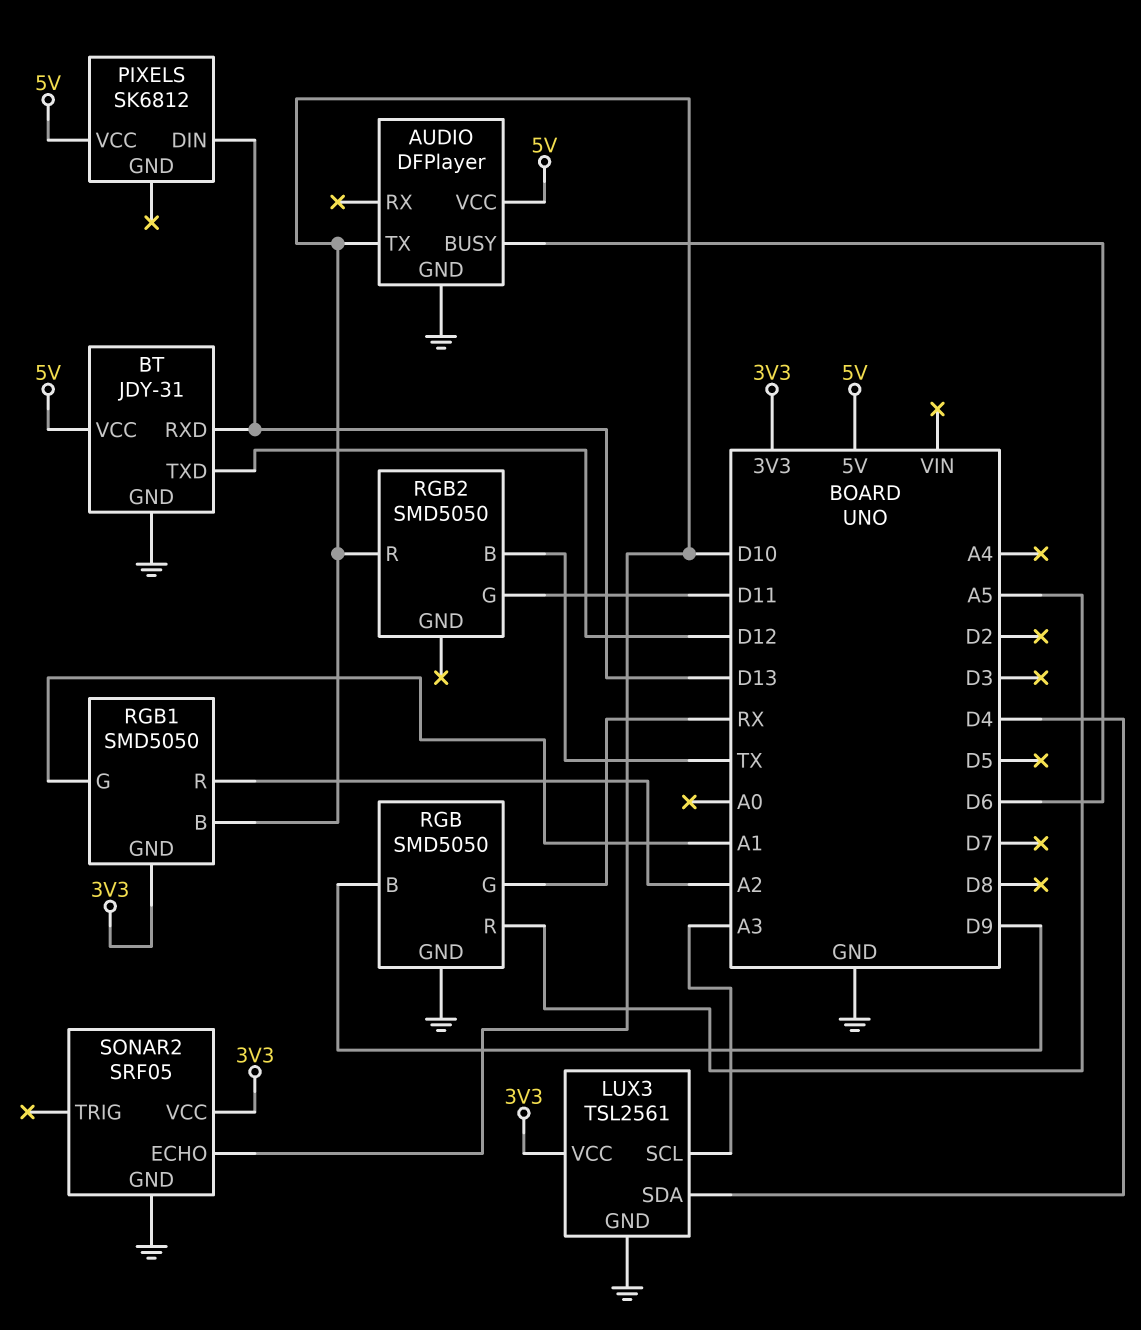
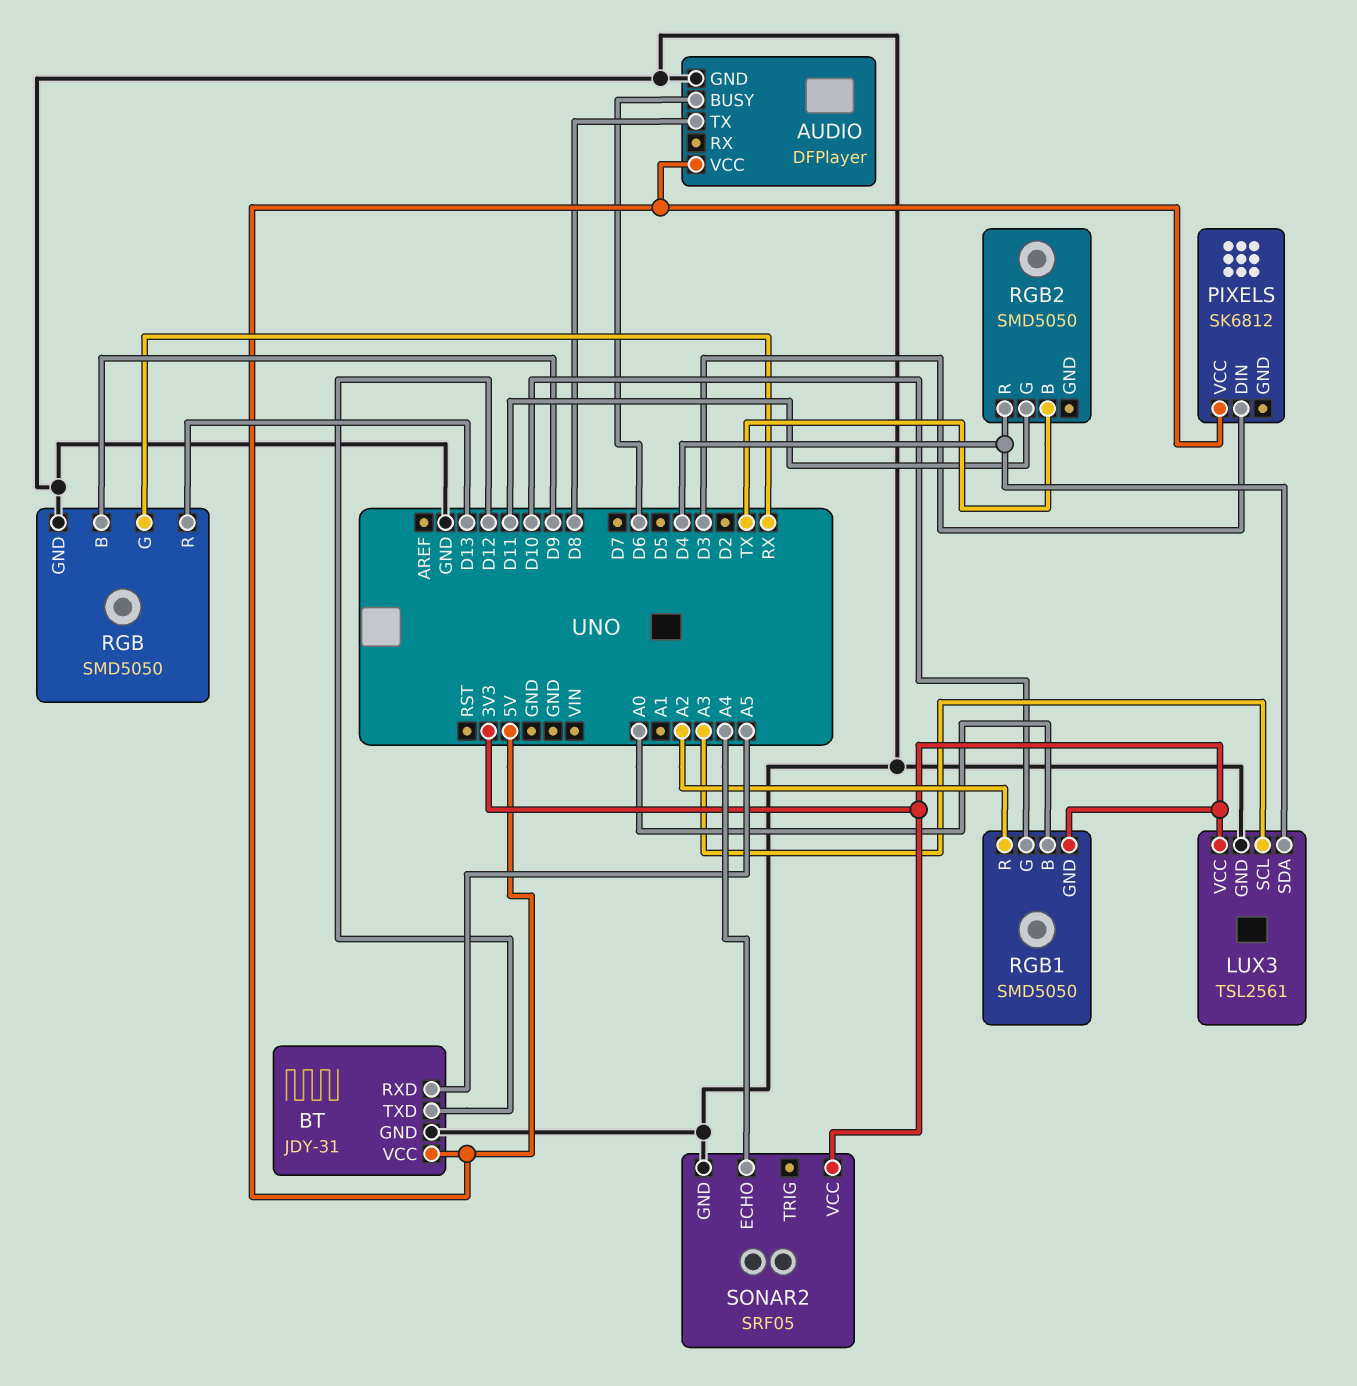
AUDIO pin TX: D10 -> D8
BT pin RXD: D13 -> A5
PIXELS pin DIN: D13 -> D3
RGB pin R: A5 -> D13
RGB1 pin B: D10 -> A0
RGB1 pin G: A1 -> D10
RGB2 pin R: D10 -> D4
SONAR2 pin ECHO: D10 -> A4

